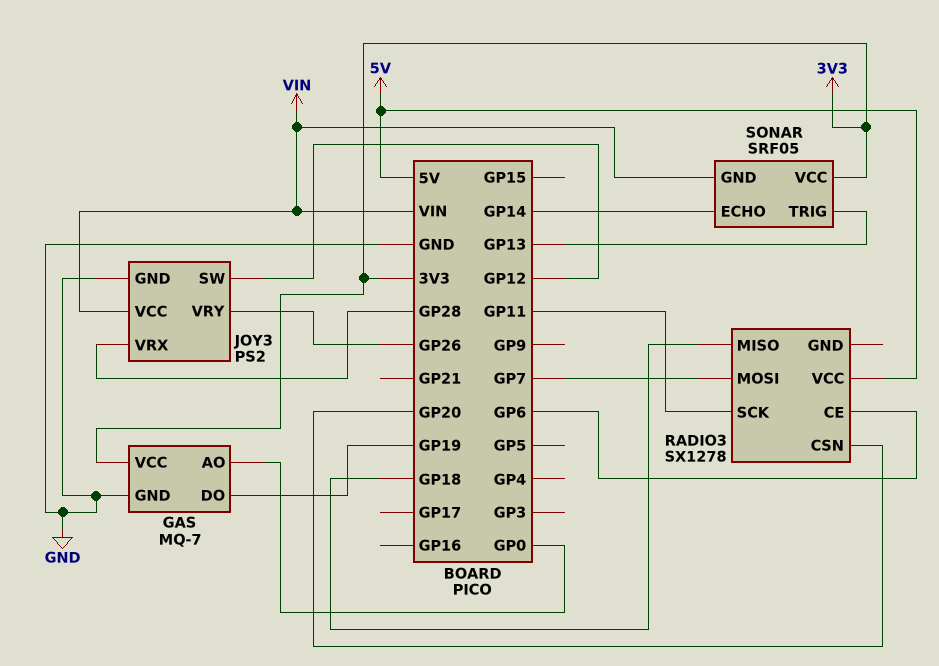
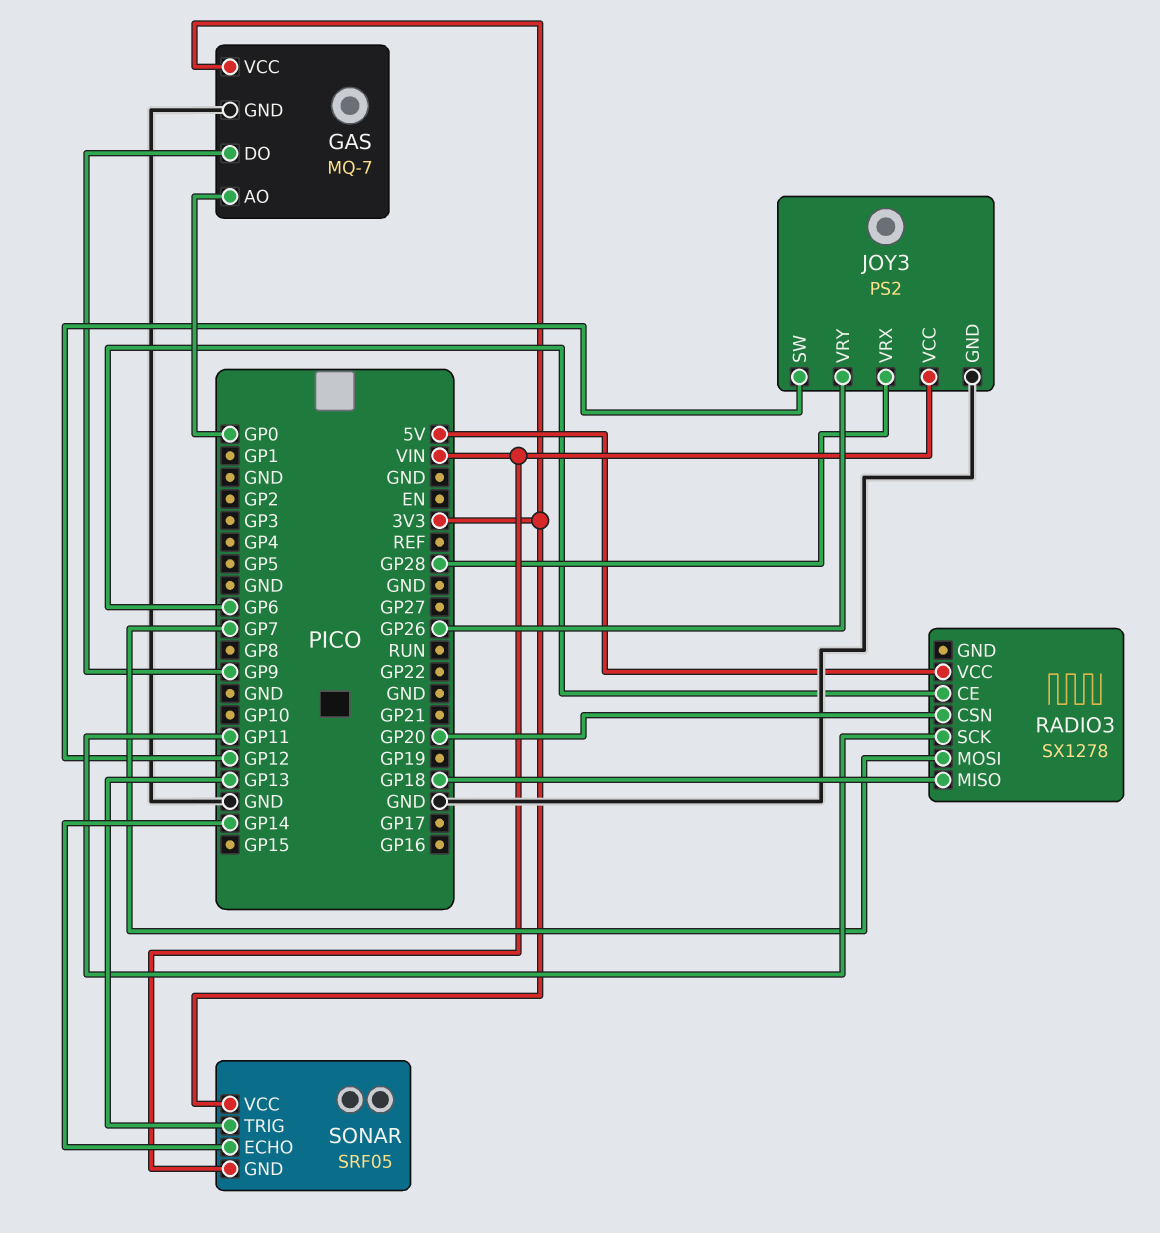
GAS pin DO: GP19 -> GP9

